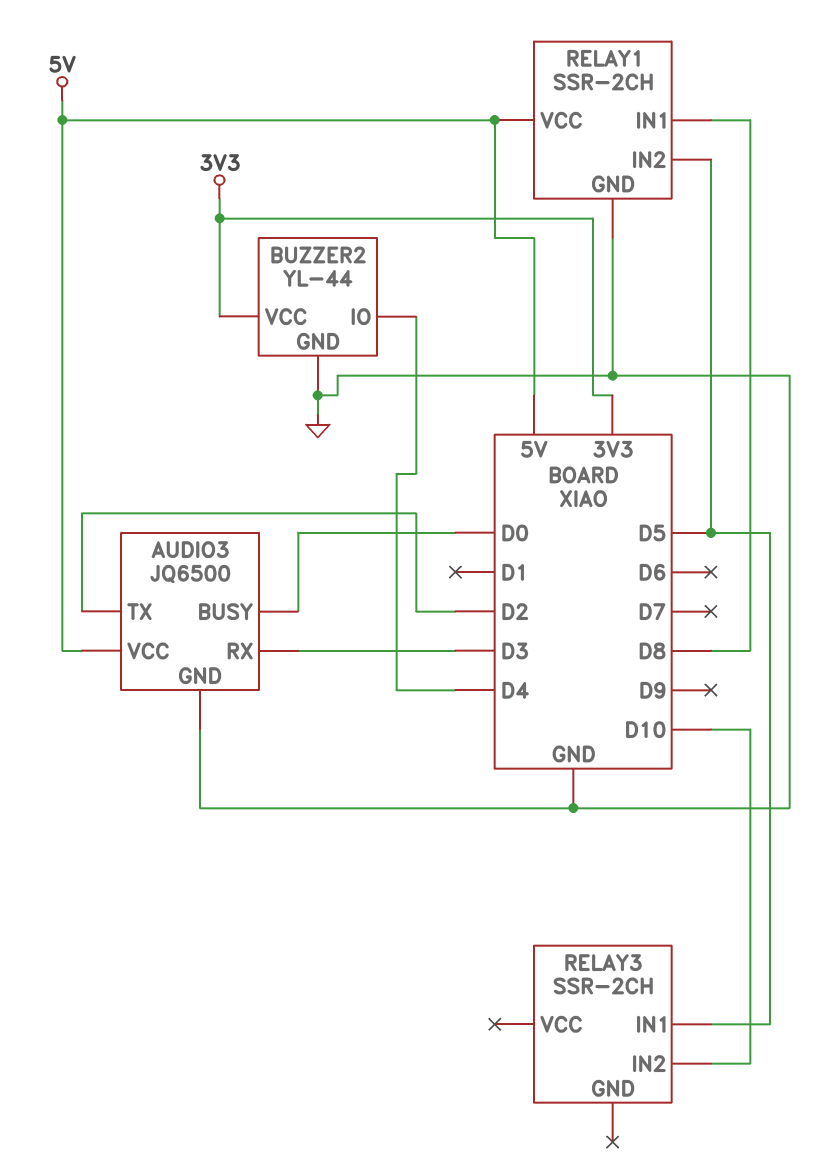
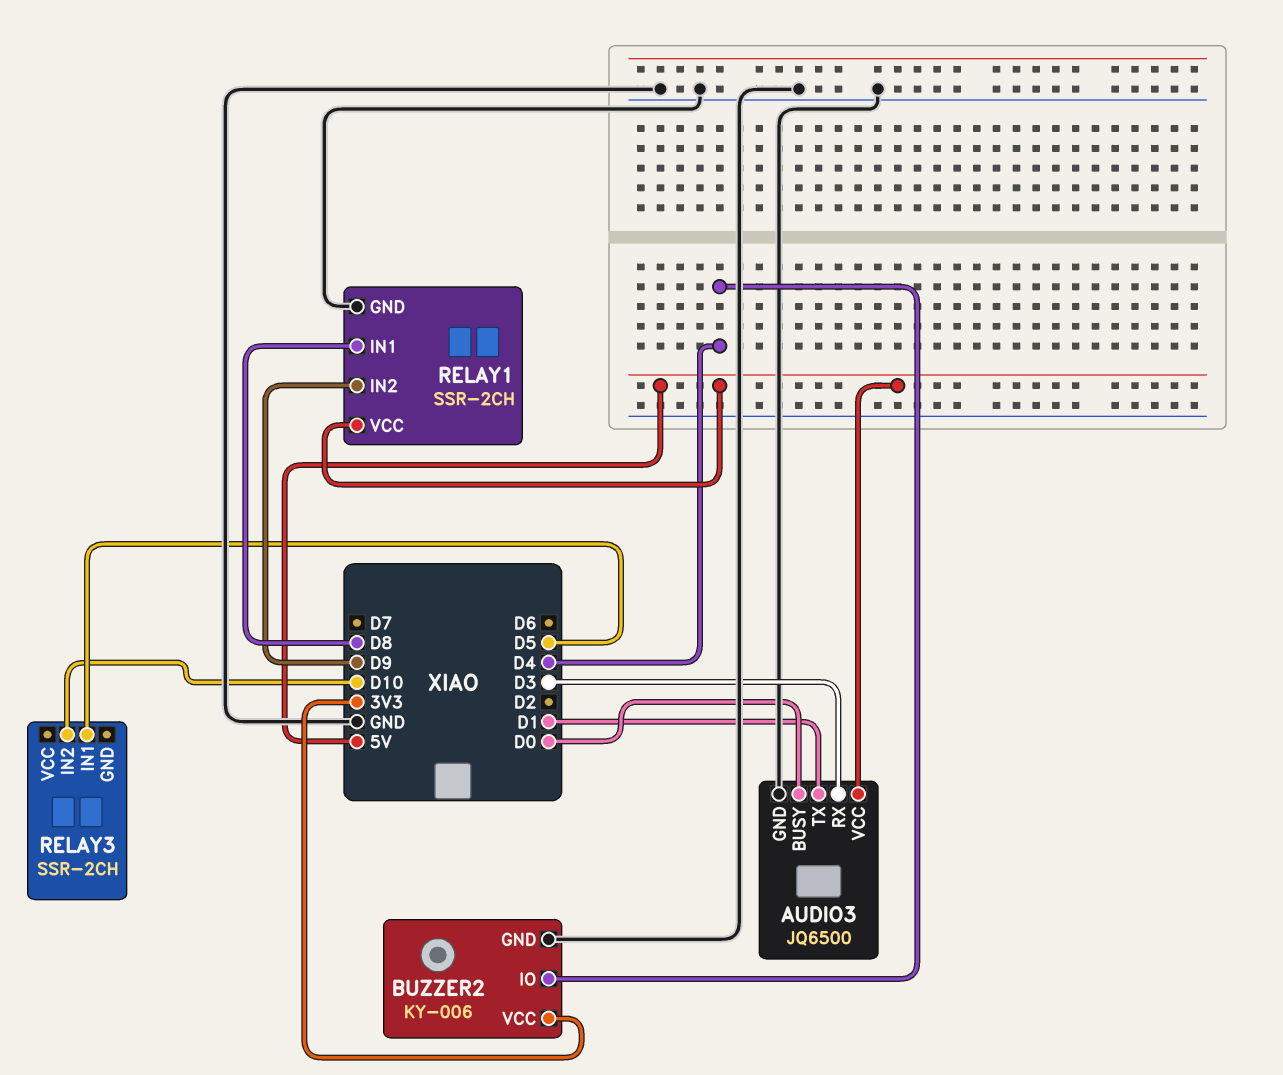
AUDIO3 pin TX: D2 -> D1
BUZZER2: YL-44 -> KY-006
RELAY1 pin IN2: D5 -> D9

